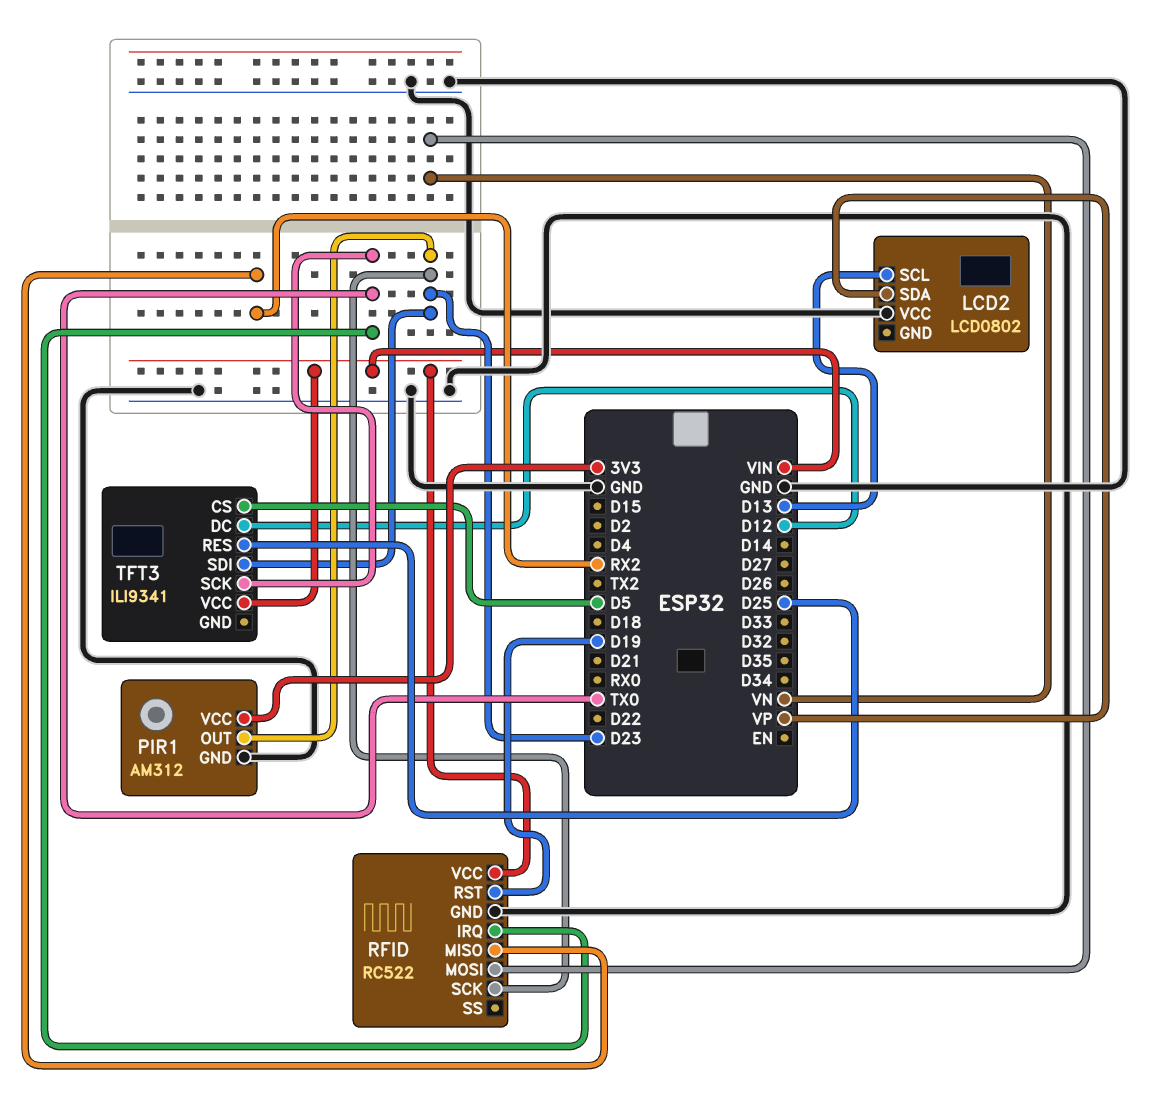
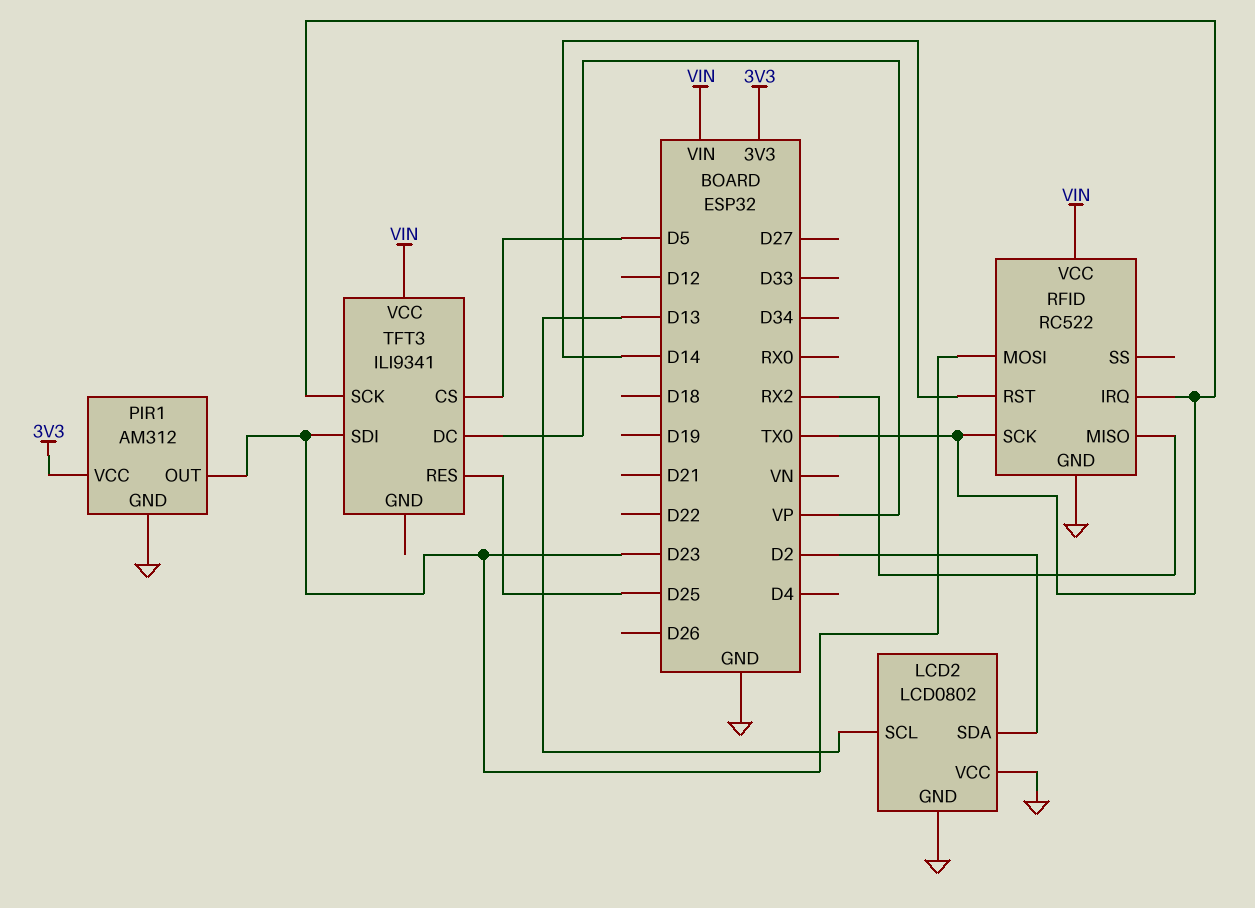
LCD2 pin GND: none -> GND
LCD2 pin SDA: VP -> D2
RFID pin MOSI: VN -> D23
RFID pin RST: D19 -> D14
RFID pin SCK: D23 -> TX0
TFT3 pin DC: D12 -> VP

